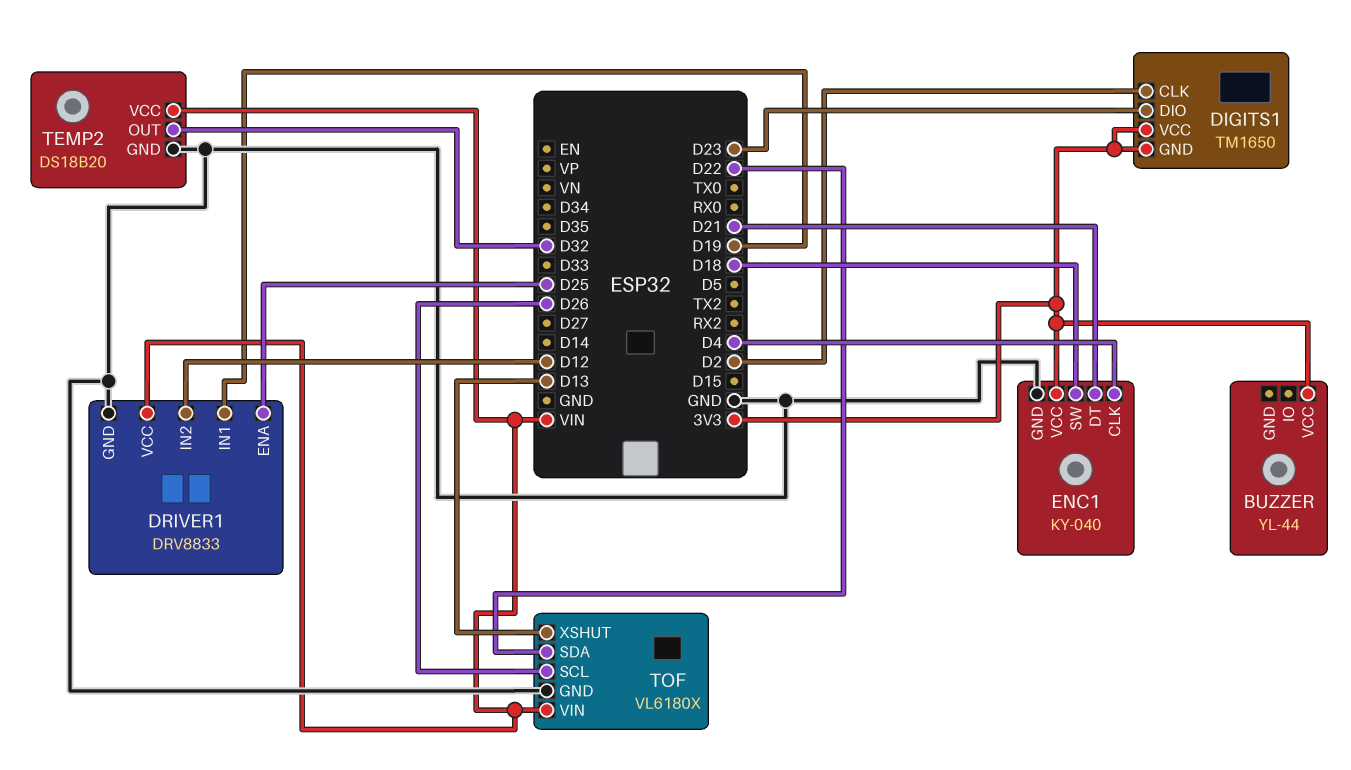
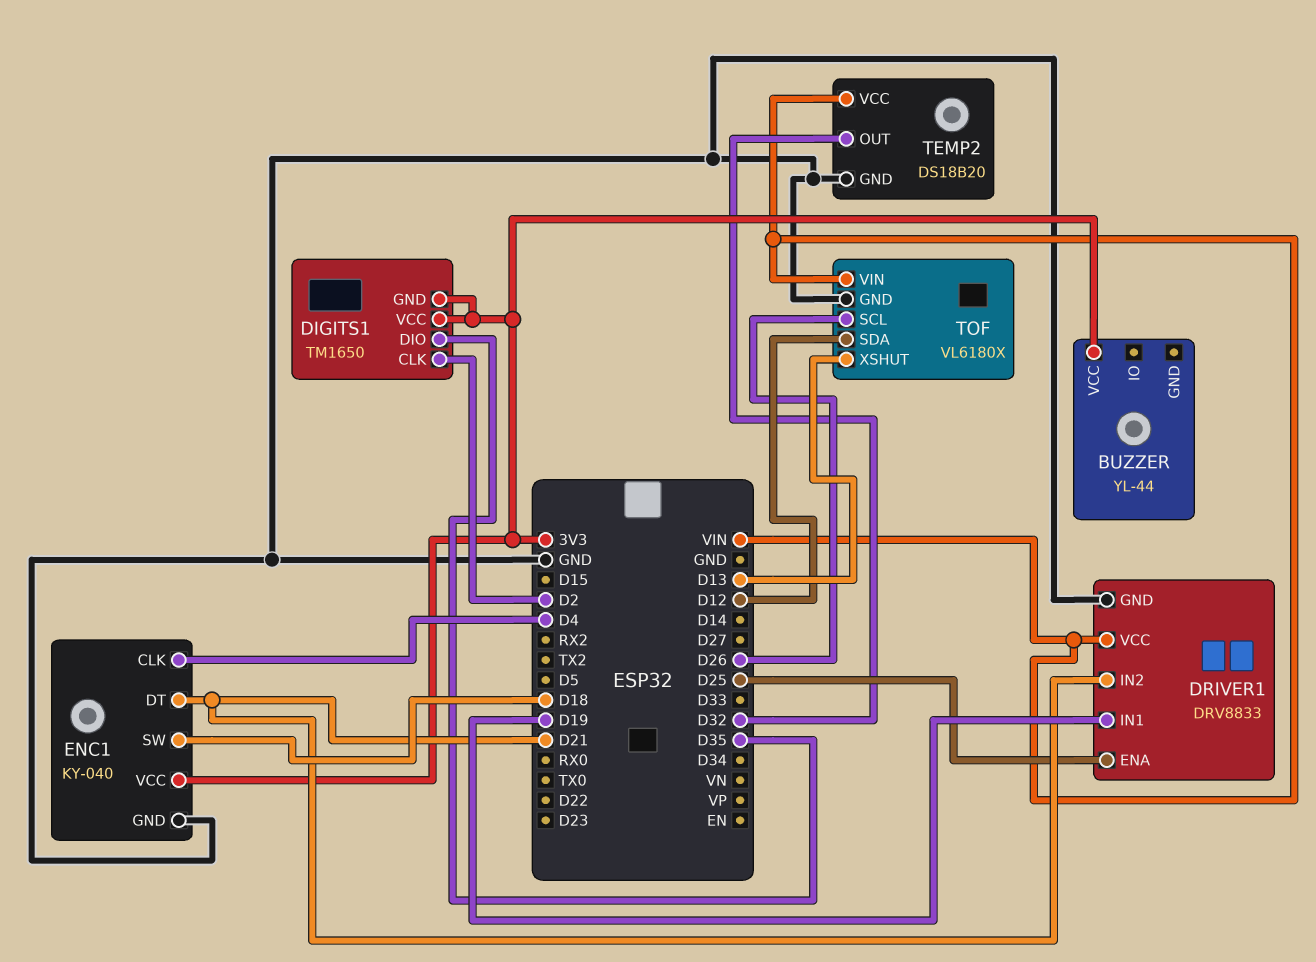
DIGITS1 pin DIO: D23 -> D35
DRIVER1 pin IN2: D12 -> D21
TOF pin SDA: D22 -> D12

